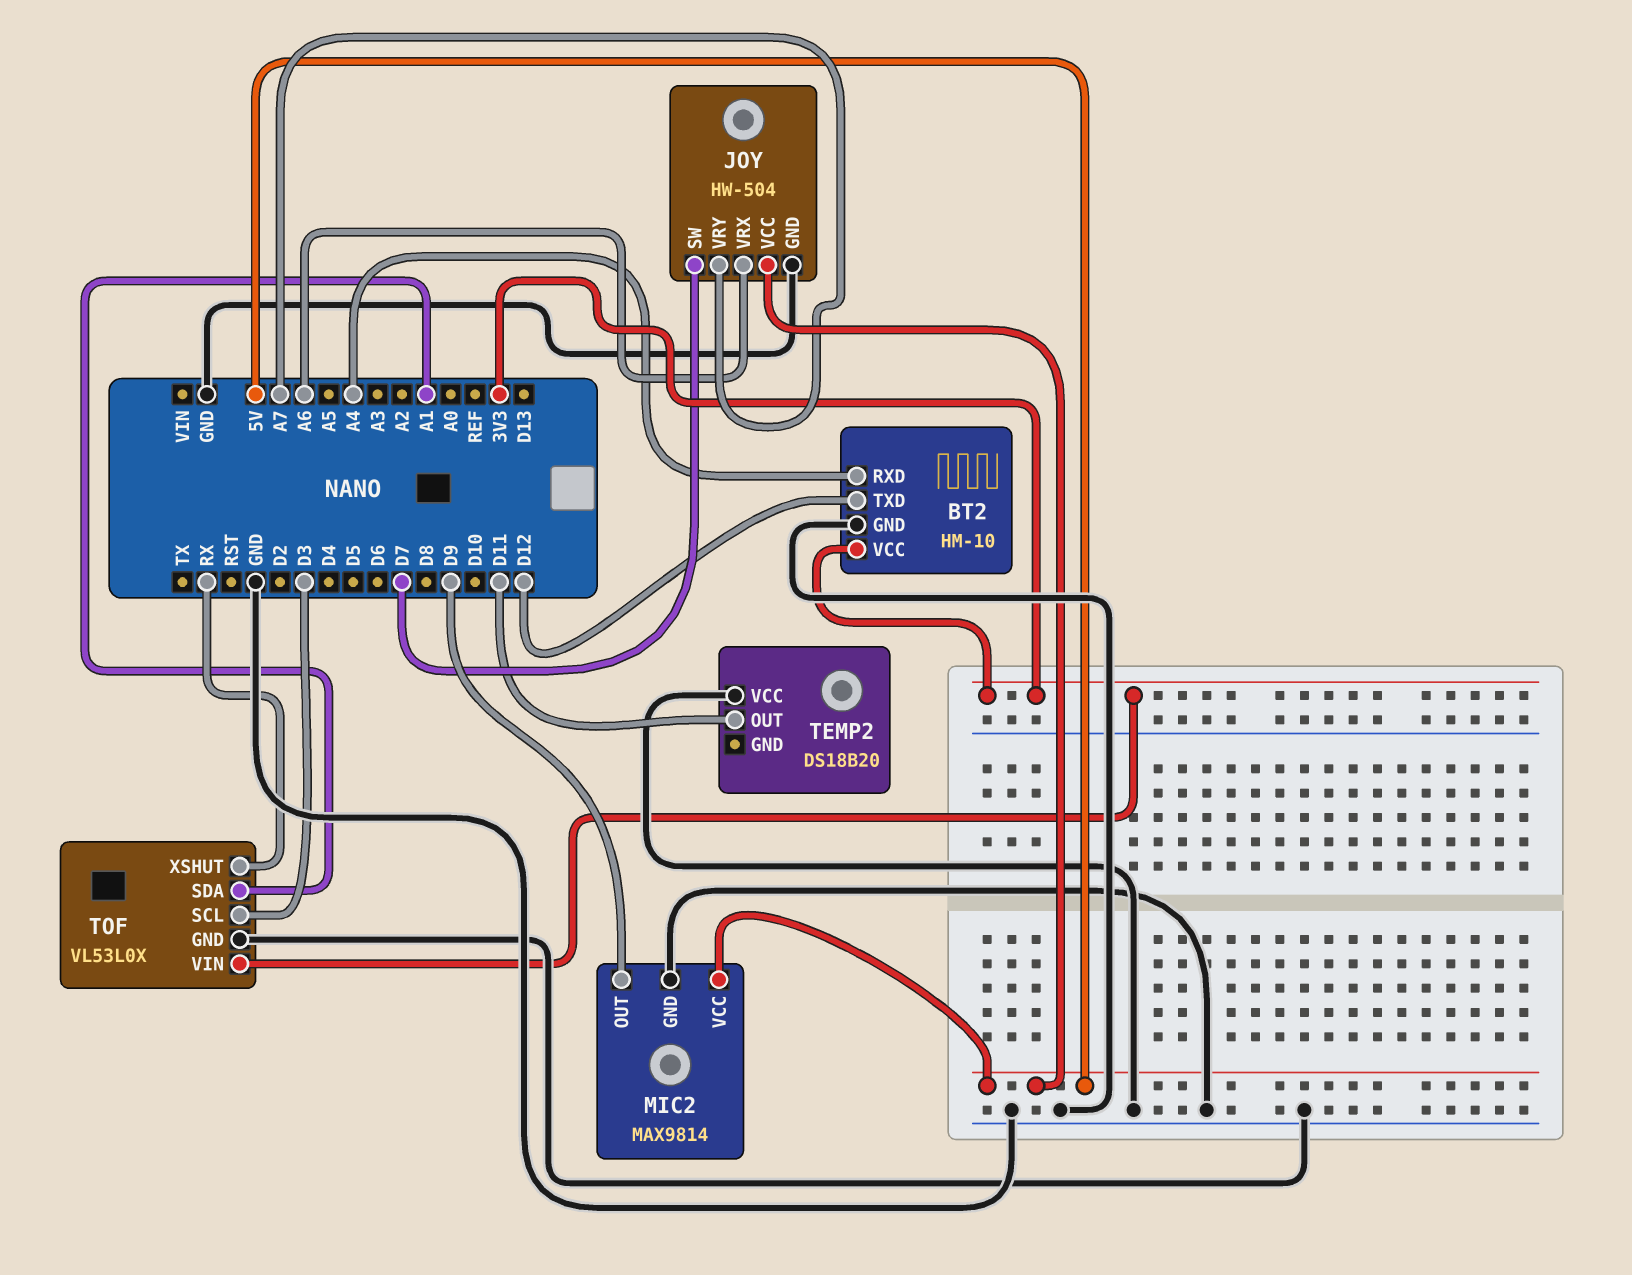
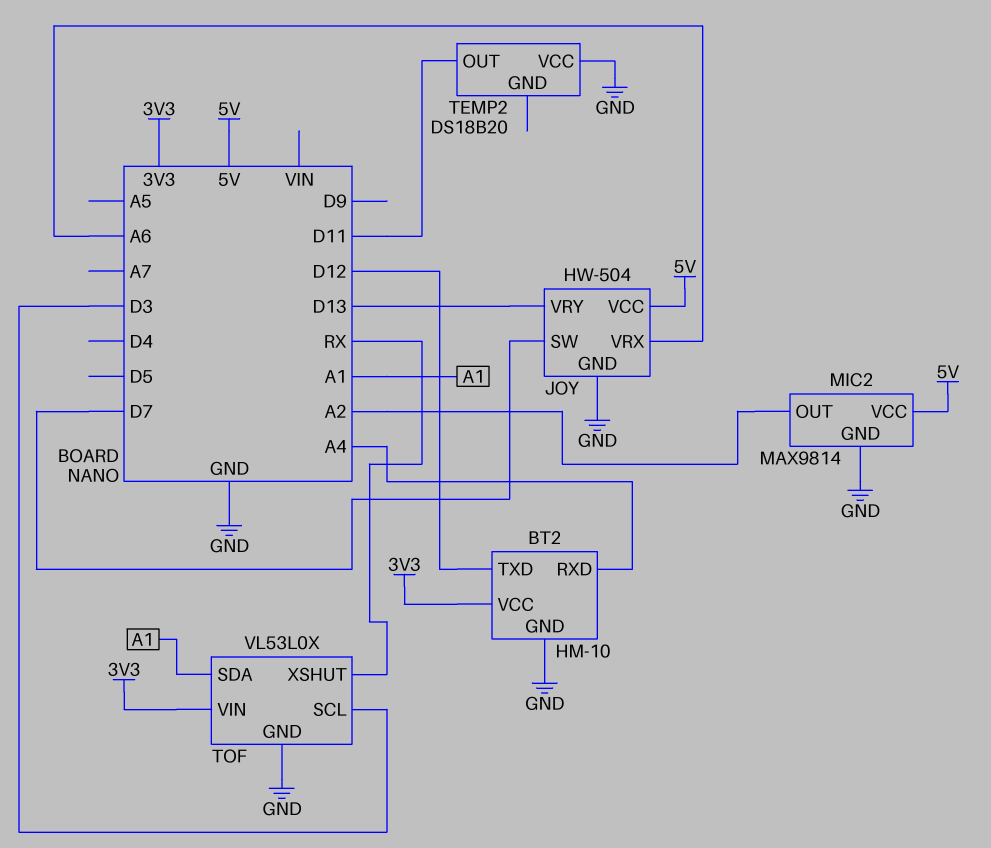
JOY pin VRY: A7 -> D13
MIC2 pin OUT: D9 -> A2

